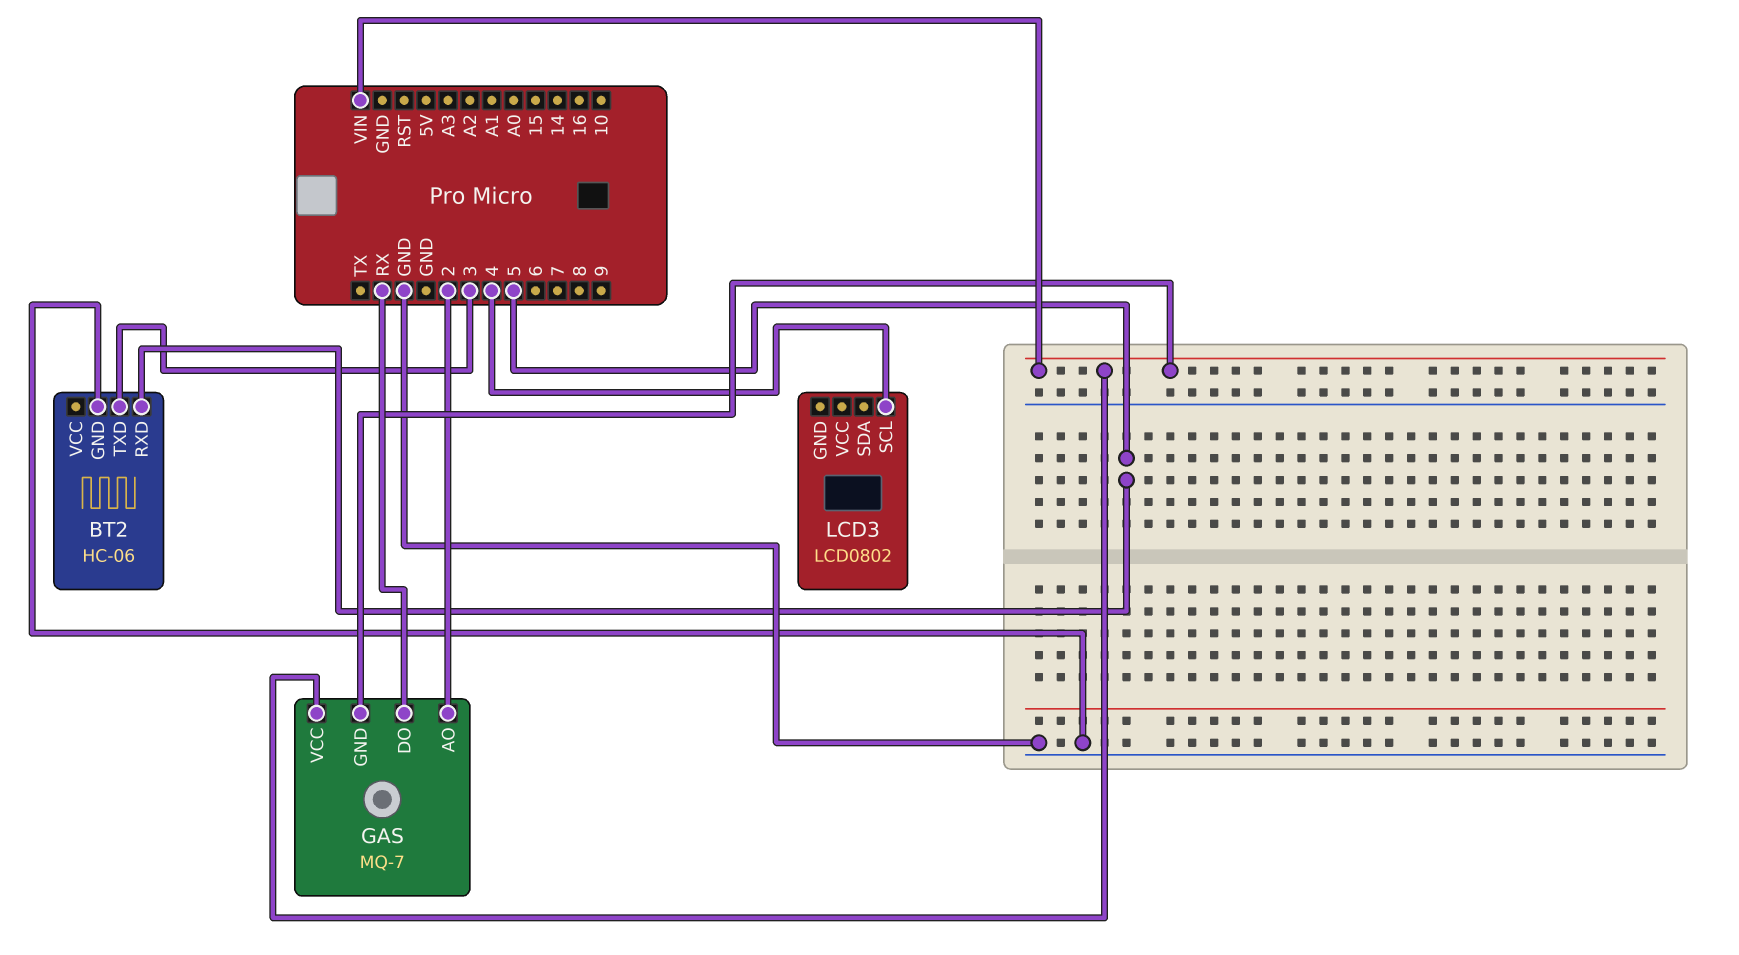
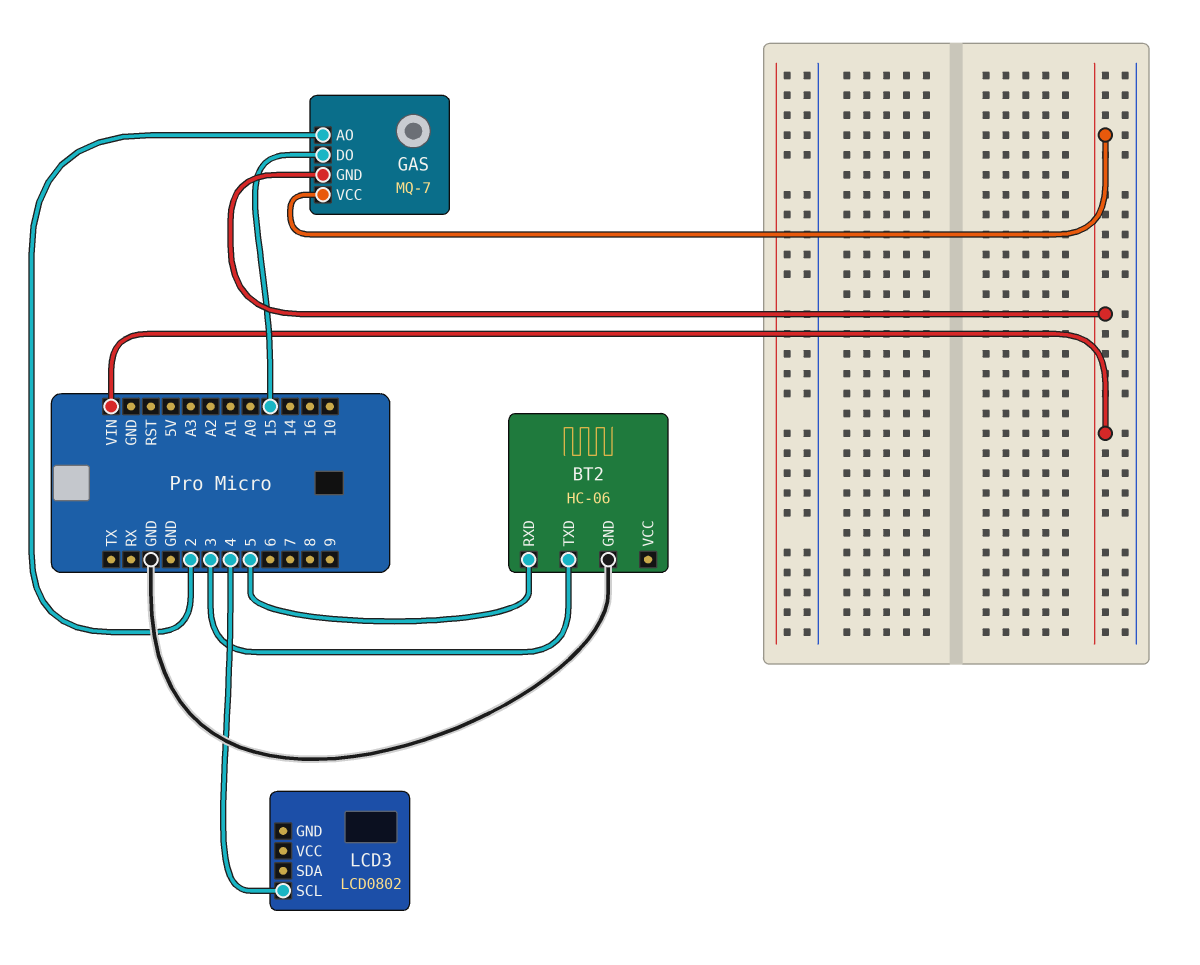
GAS pin DO: RX -> 15

